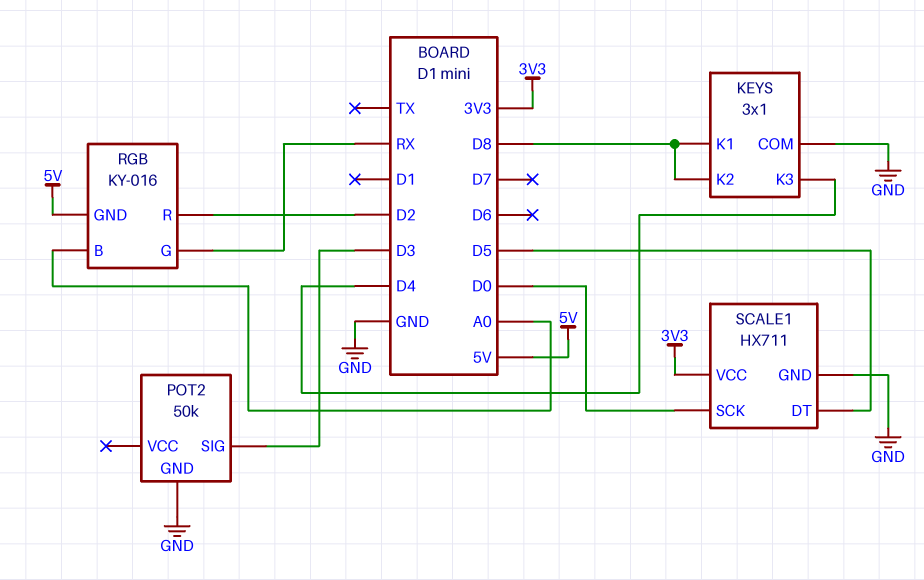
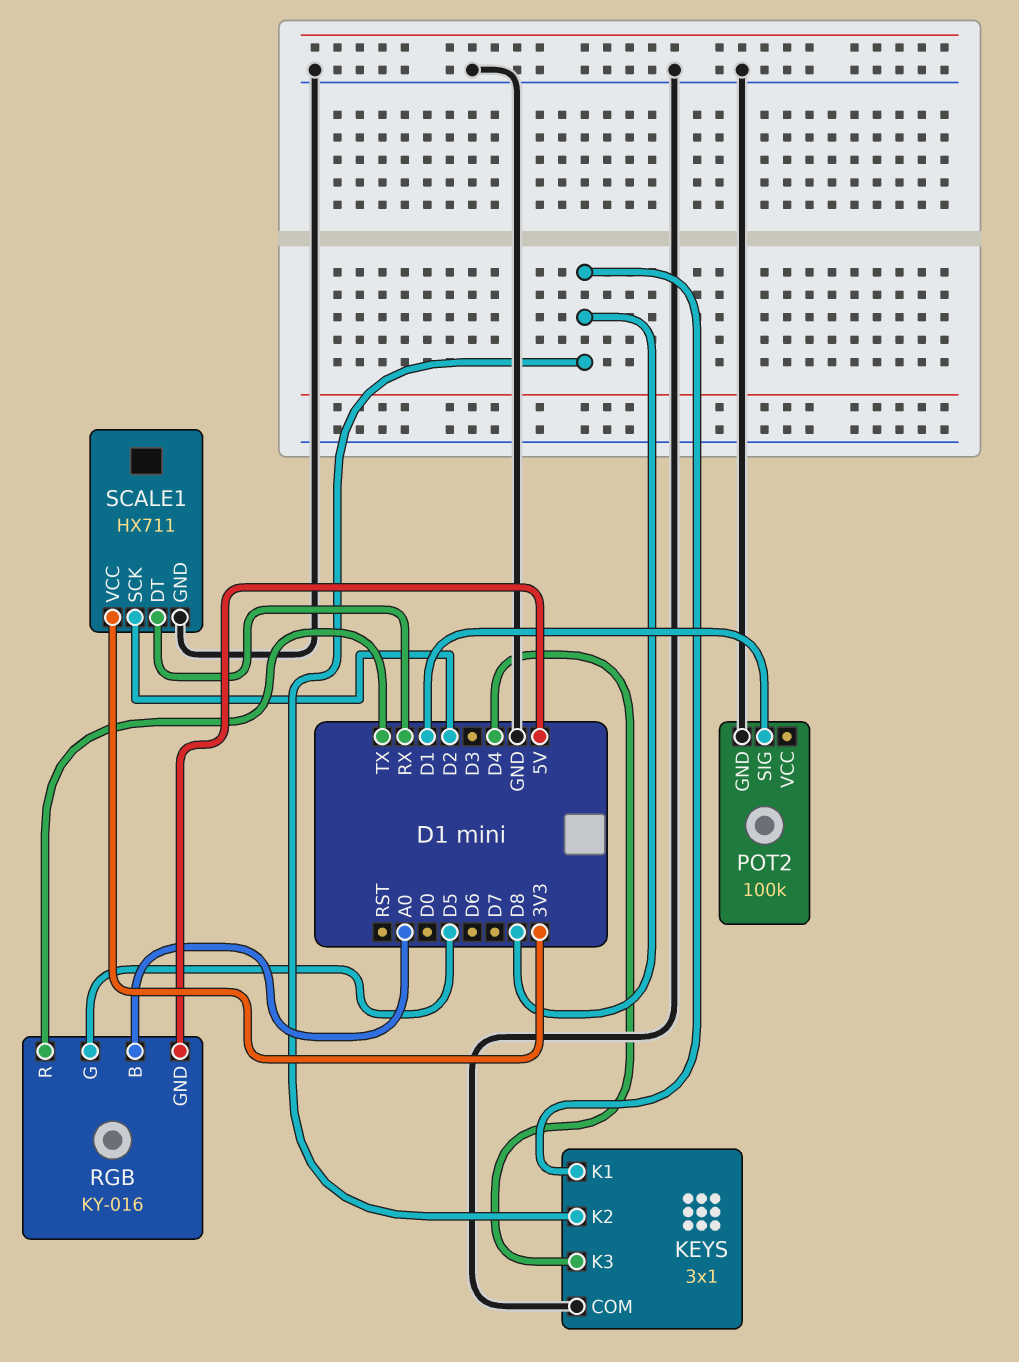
POT2: 50k -> 100k
POT2 pin SIG: D3 -> D1
RGB pin G: RX -> D5
RGB pin R: D2 -> TX
SCALE1 pin DT: D5 -> RX
SCALE1 pin SCK: D0 -> D2

